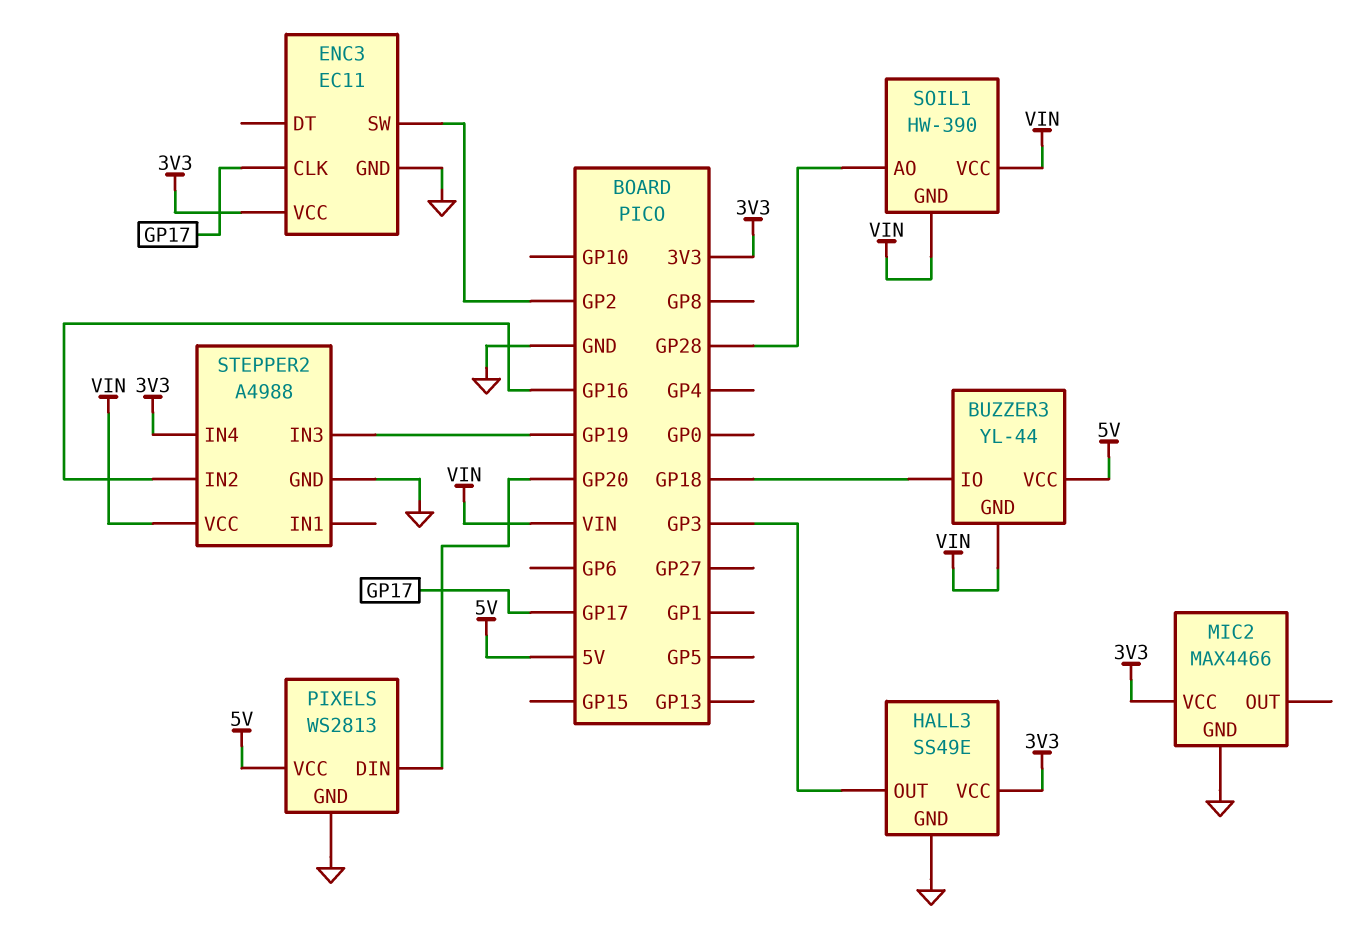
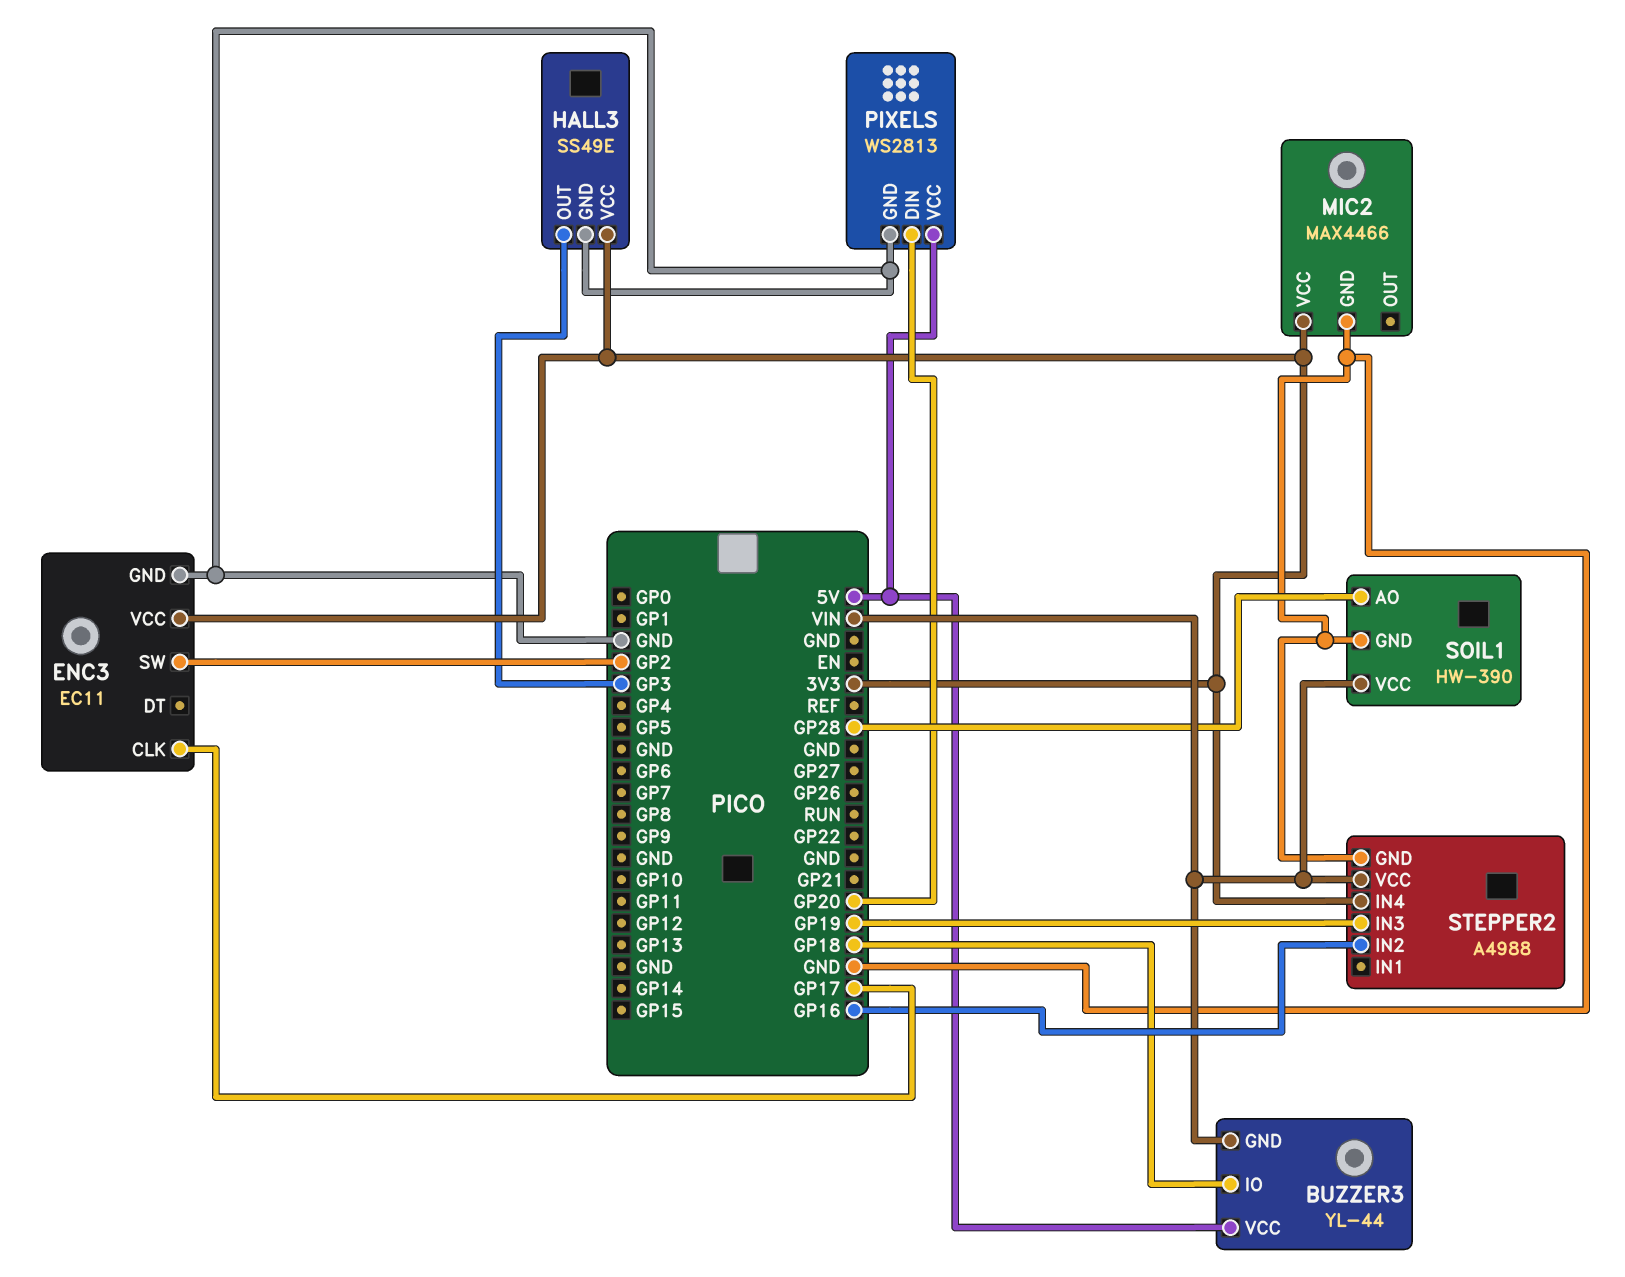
SOIL1 pin GND: VIN -> GND

